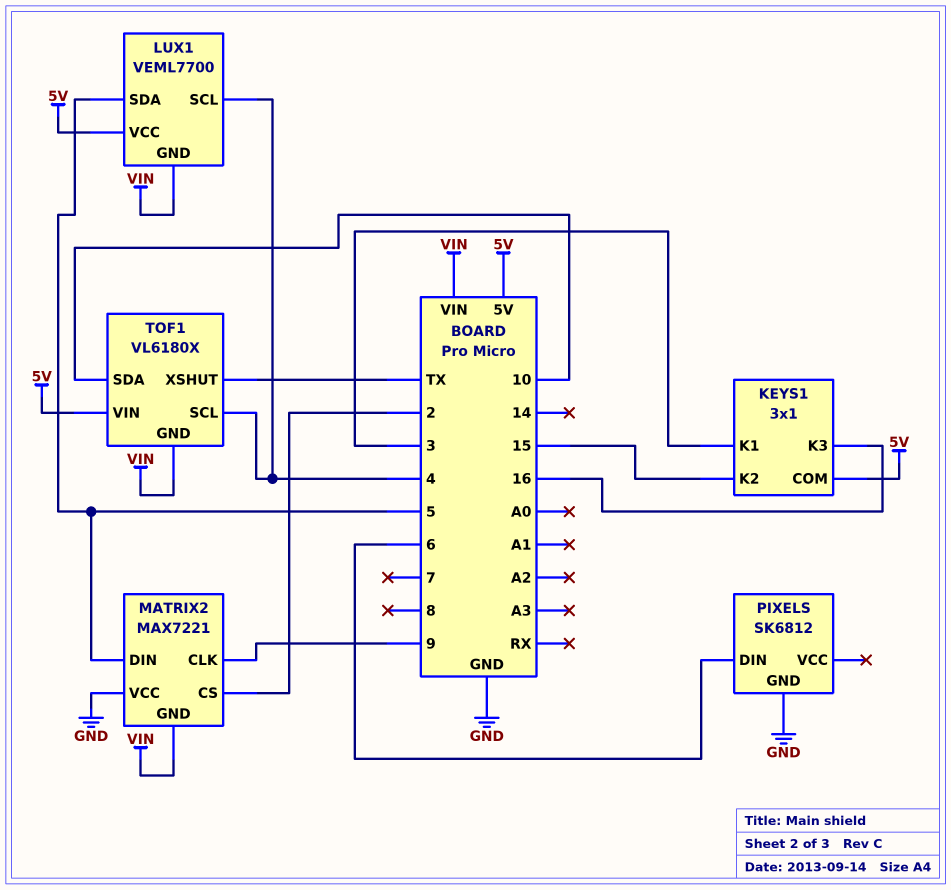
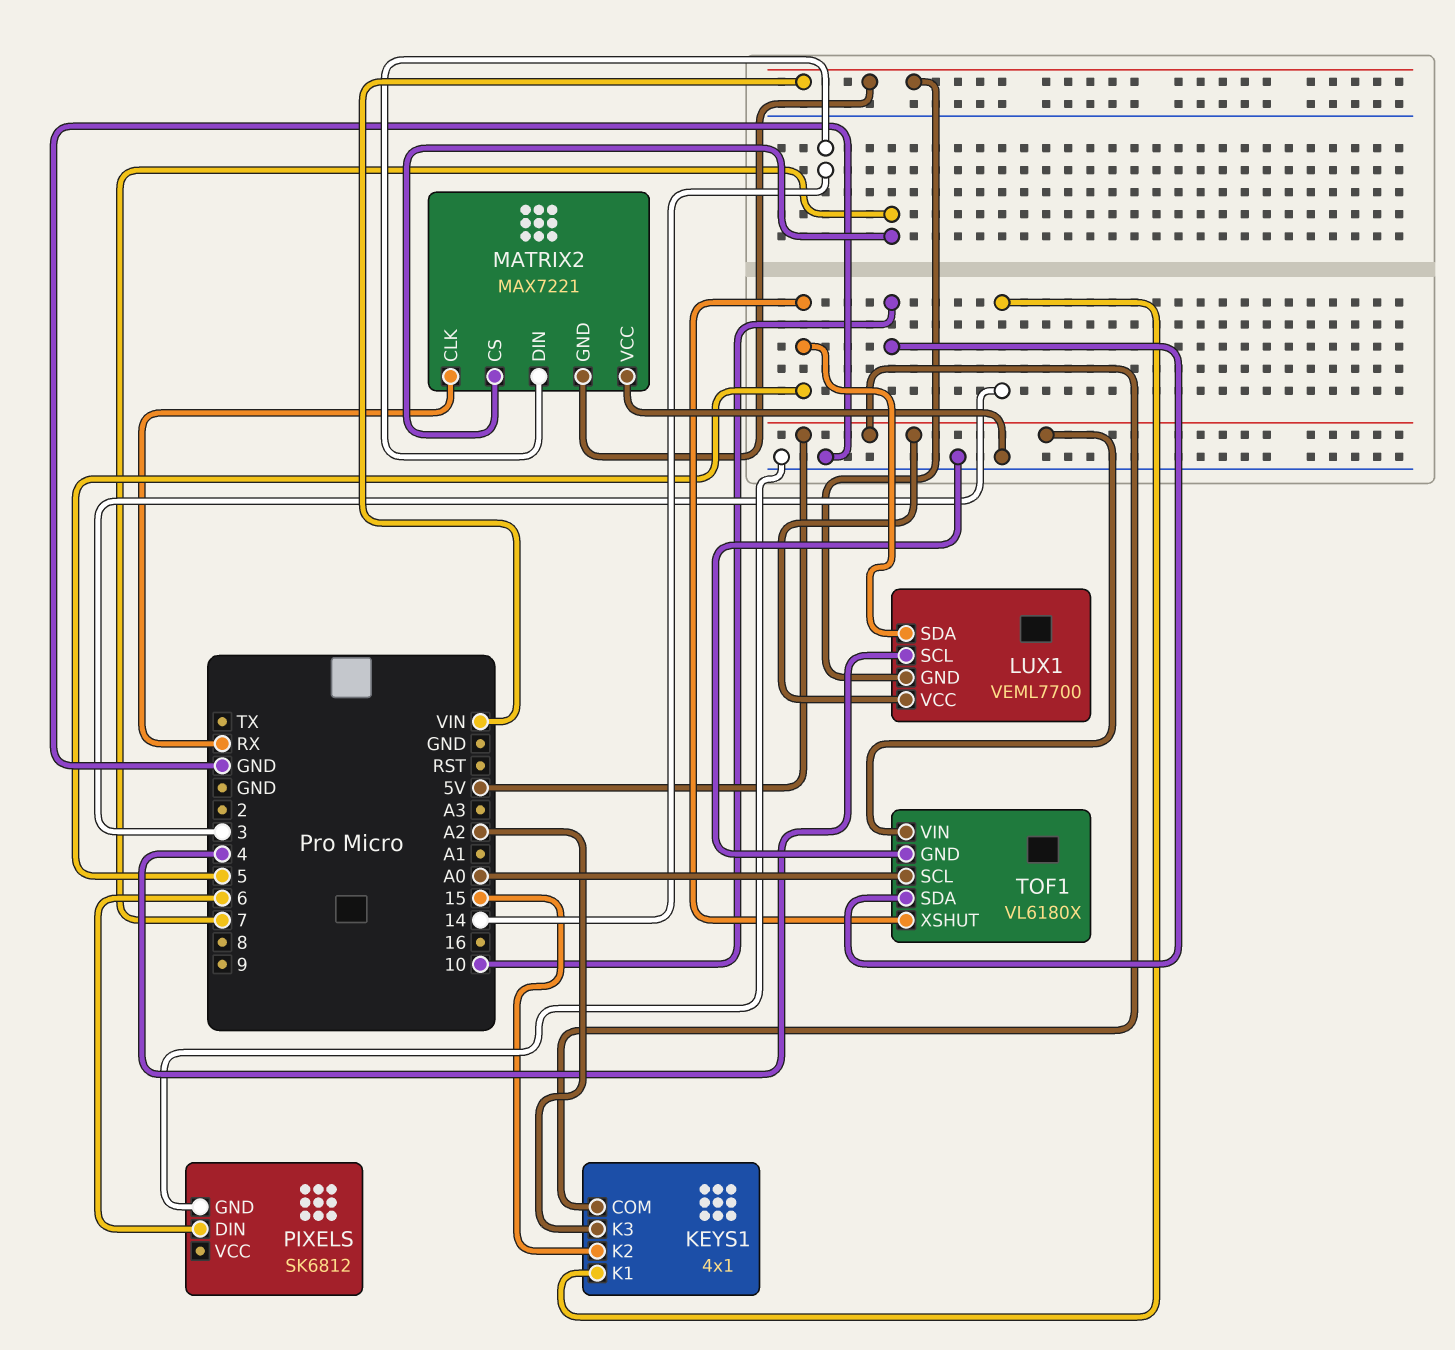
KEYS1: 3x1 -> 4x1
KEYS1 pin K3: 16 -> A2
MATRIX2 pin CLK: 9 -> RX
MATRIX2 pin CS: 2 -> 7
MATRIX2 pin DIN: 5 -> 14
TOF1 pin GND: VIN -> GND
TOF1 pin SCL: 4 -> A0
TOF1 pin XSHUT: TX -> 5

